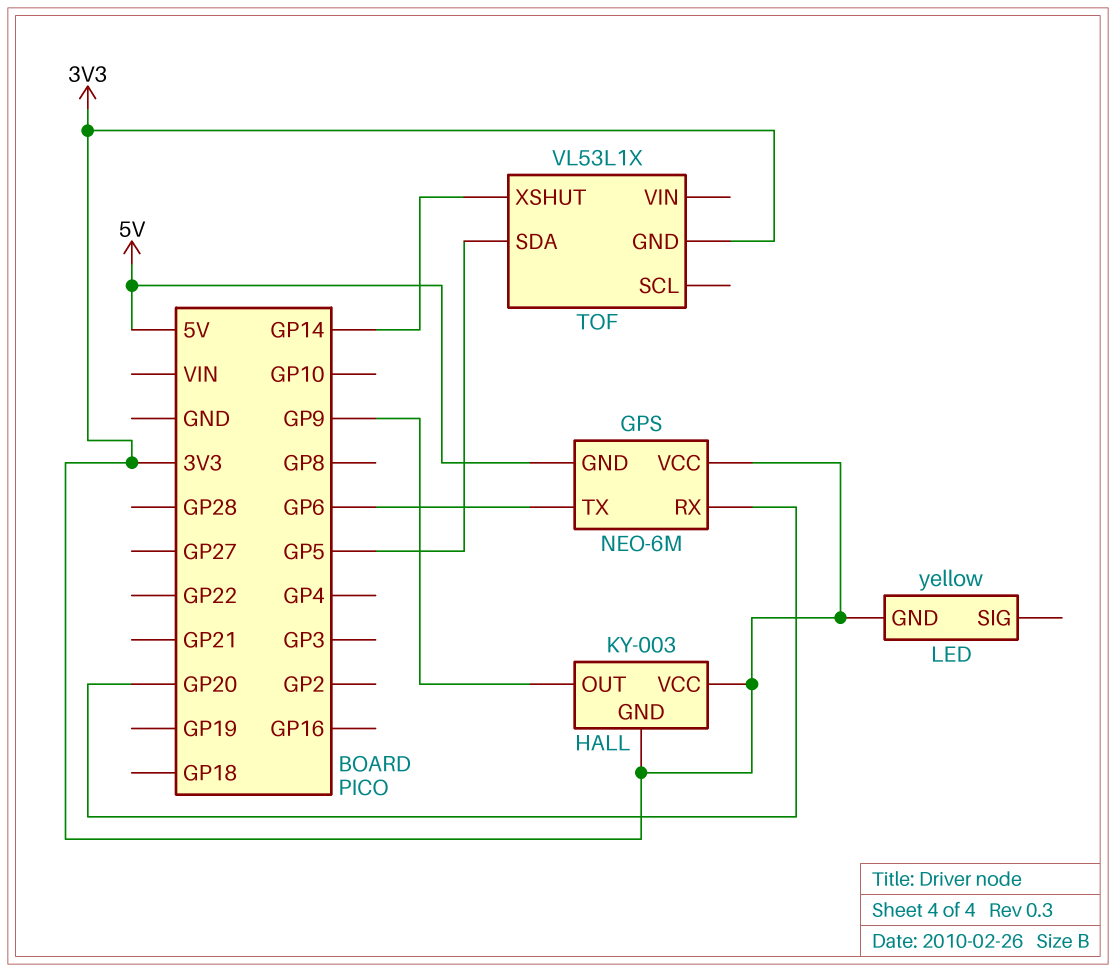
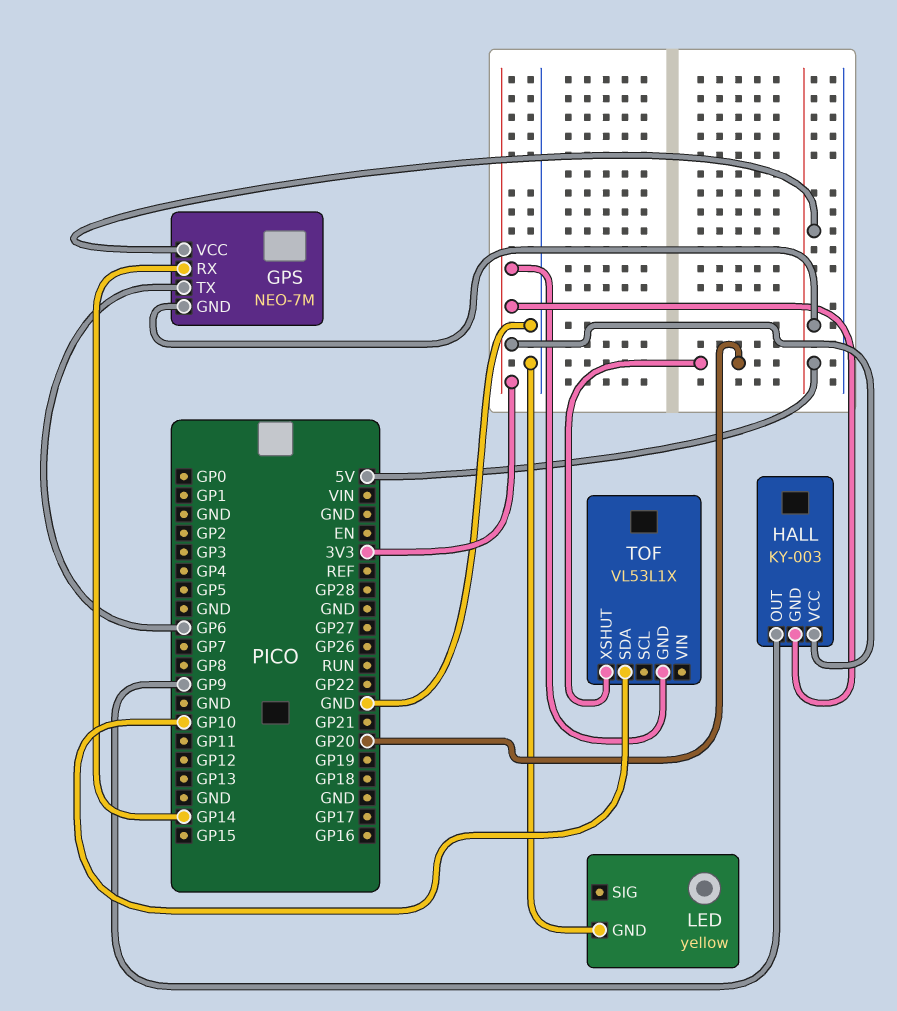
GPS: NEO-6M -> NEO-7M
GPS pin RX: GP20 -> GP14
GPS pin VCC: 3V3 -> 5V
LED pin GND: 3V3 -> GND
TOF pin SDA: GP5 -> GP10
TOF pin XSHUT: GP14 -> GP20

